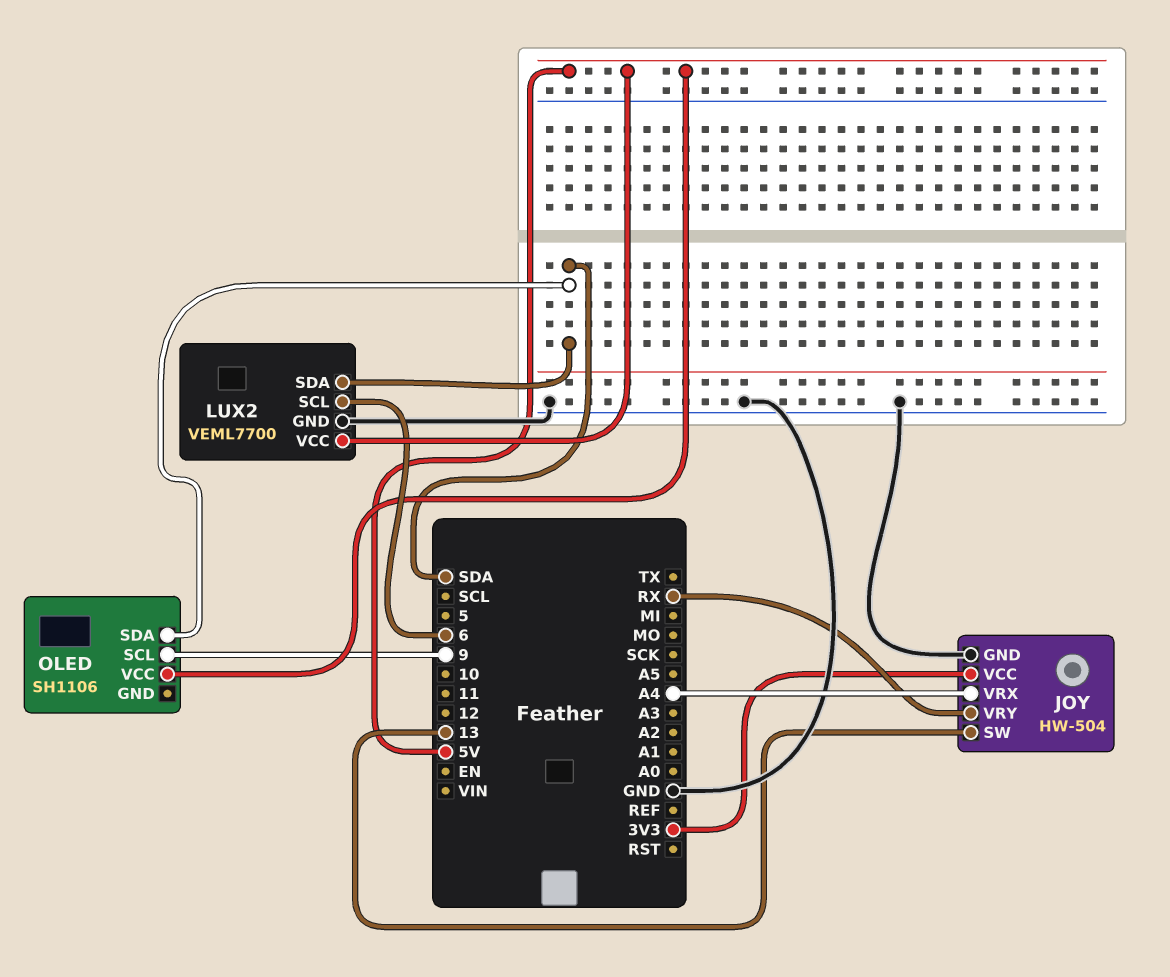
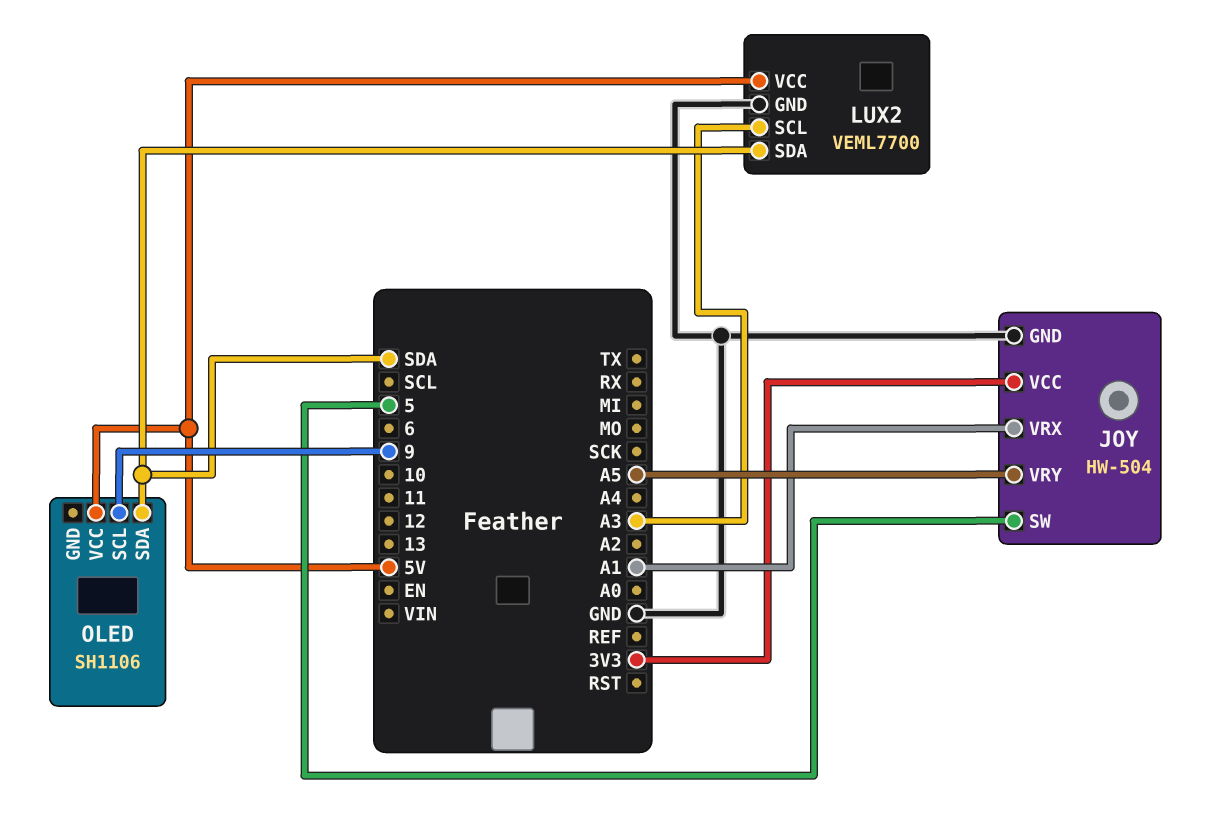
JOY pin SW: 13 -> 5
JOY pin VRX: A4 -> A1
JOY pin VRY: RX -> A5
LUX2 pin SCL: 6 -> A3

